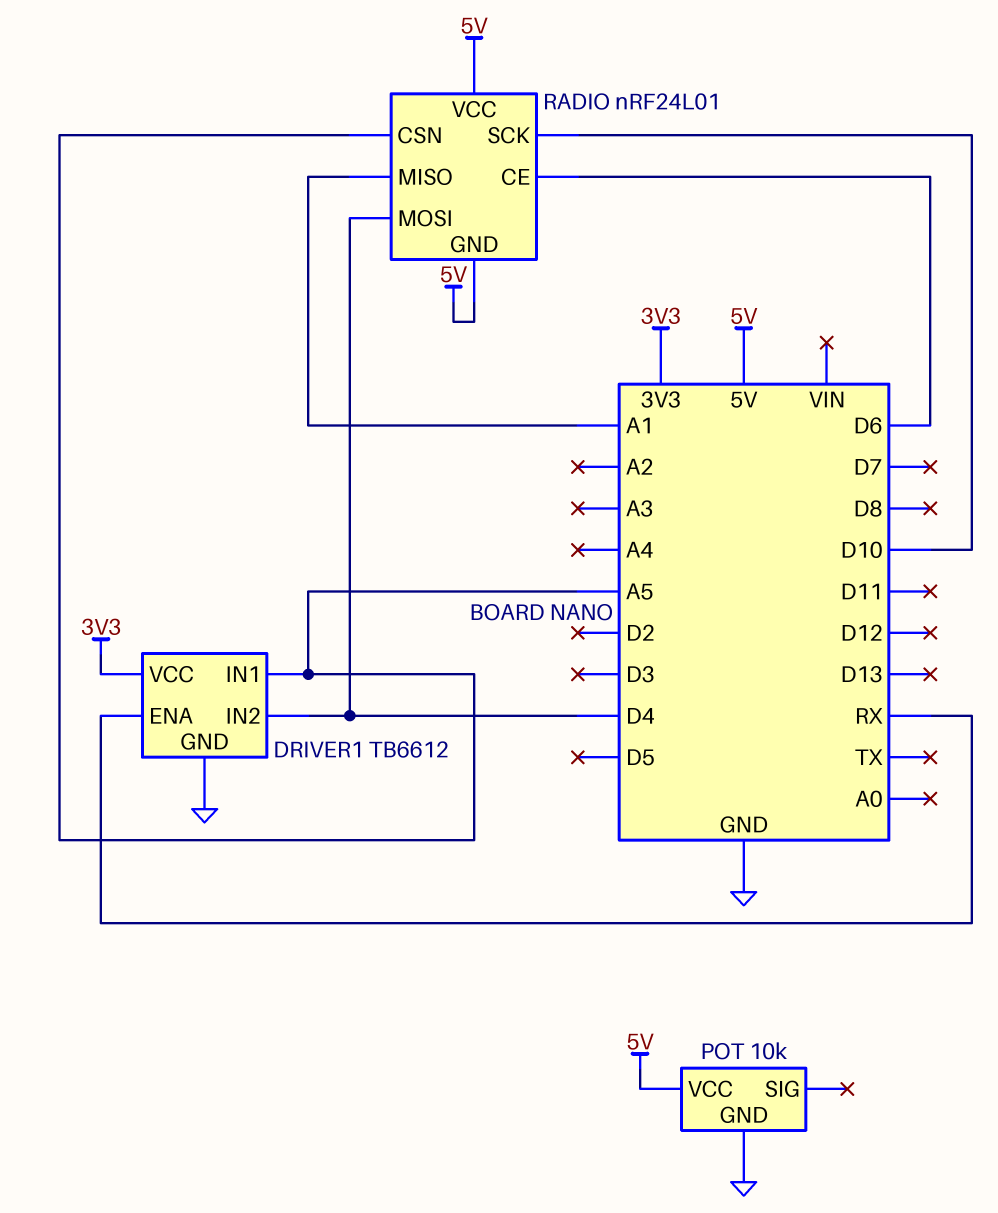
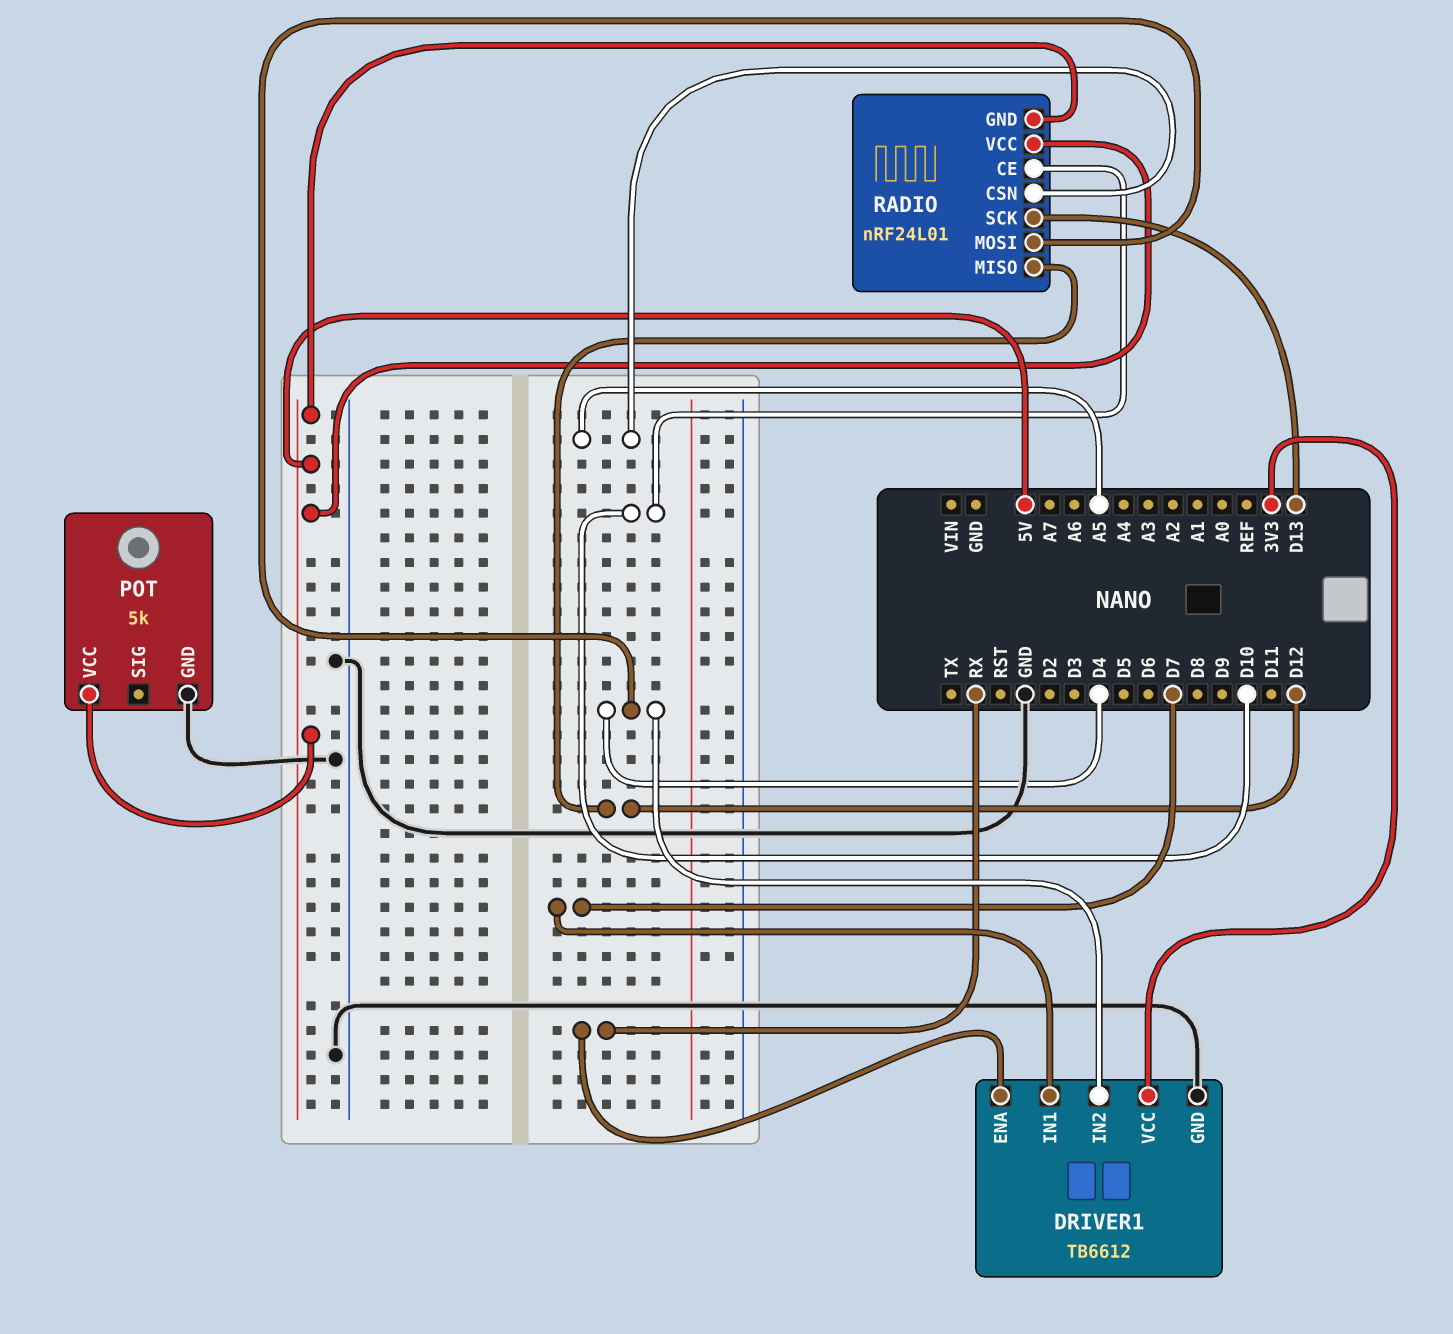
DRIVER1 pin IN1: A5 -> D7
POT: 10k -> 5k
RADIO pin CE: D6 -> D10
RADIO pin MISO: A1 -> D12
RADIO pin SCK: D10 -> D13

